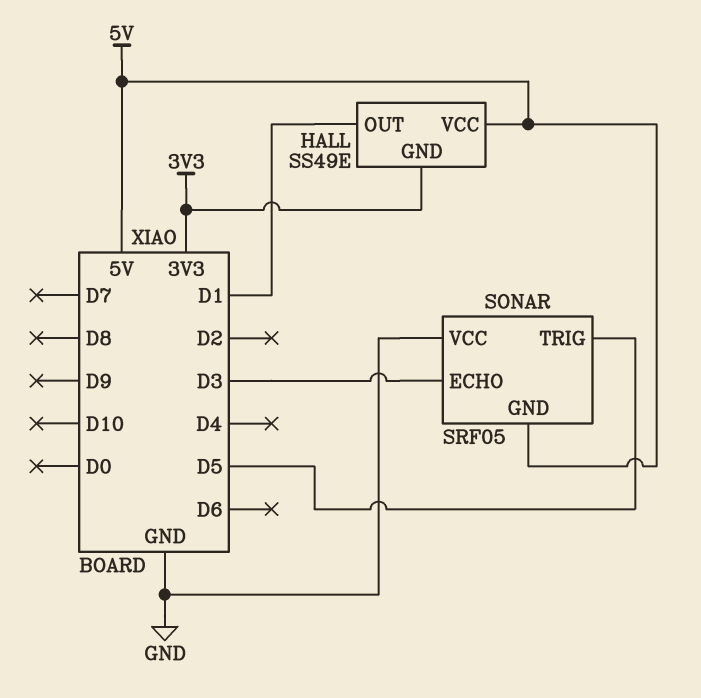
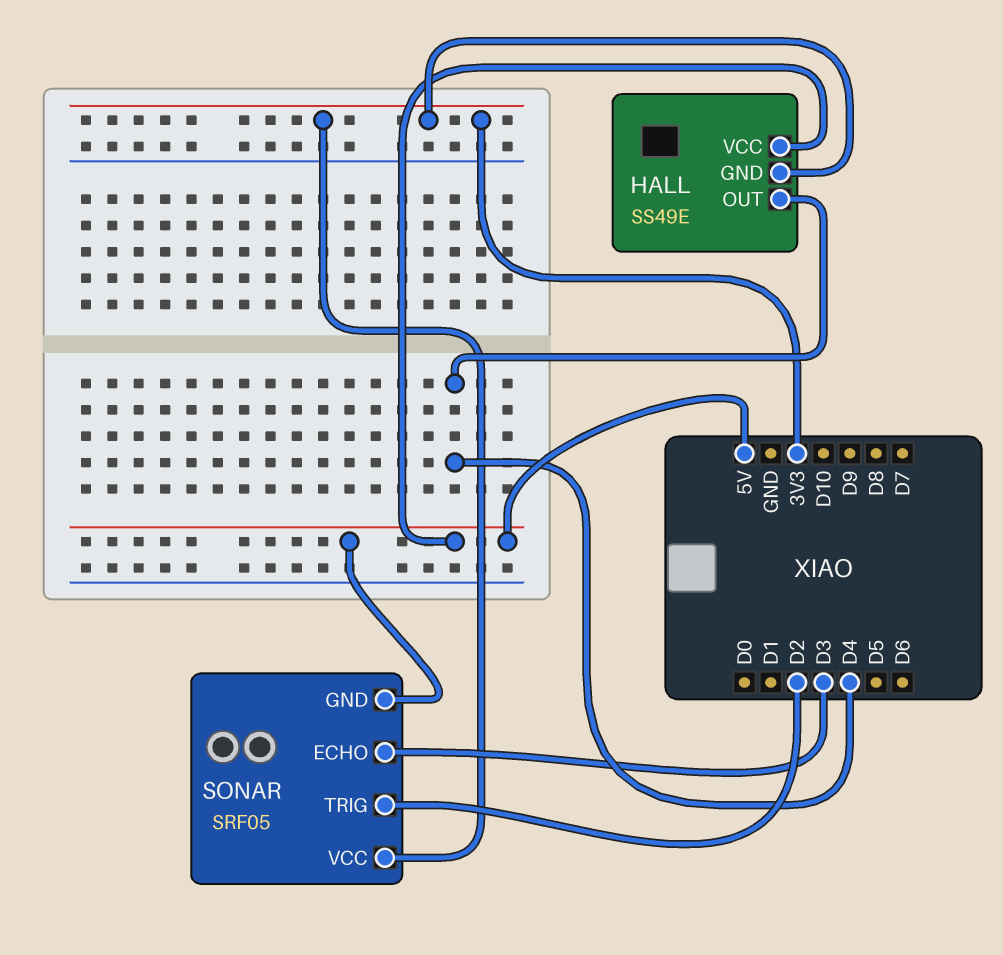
HALL pin OUT: D1 -> D4
SONAR pin TRIG: D5 -> D2
SONAR pin VCC: GND -> 3V3

